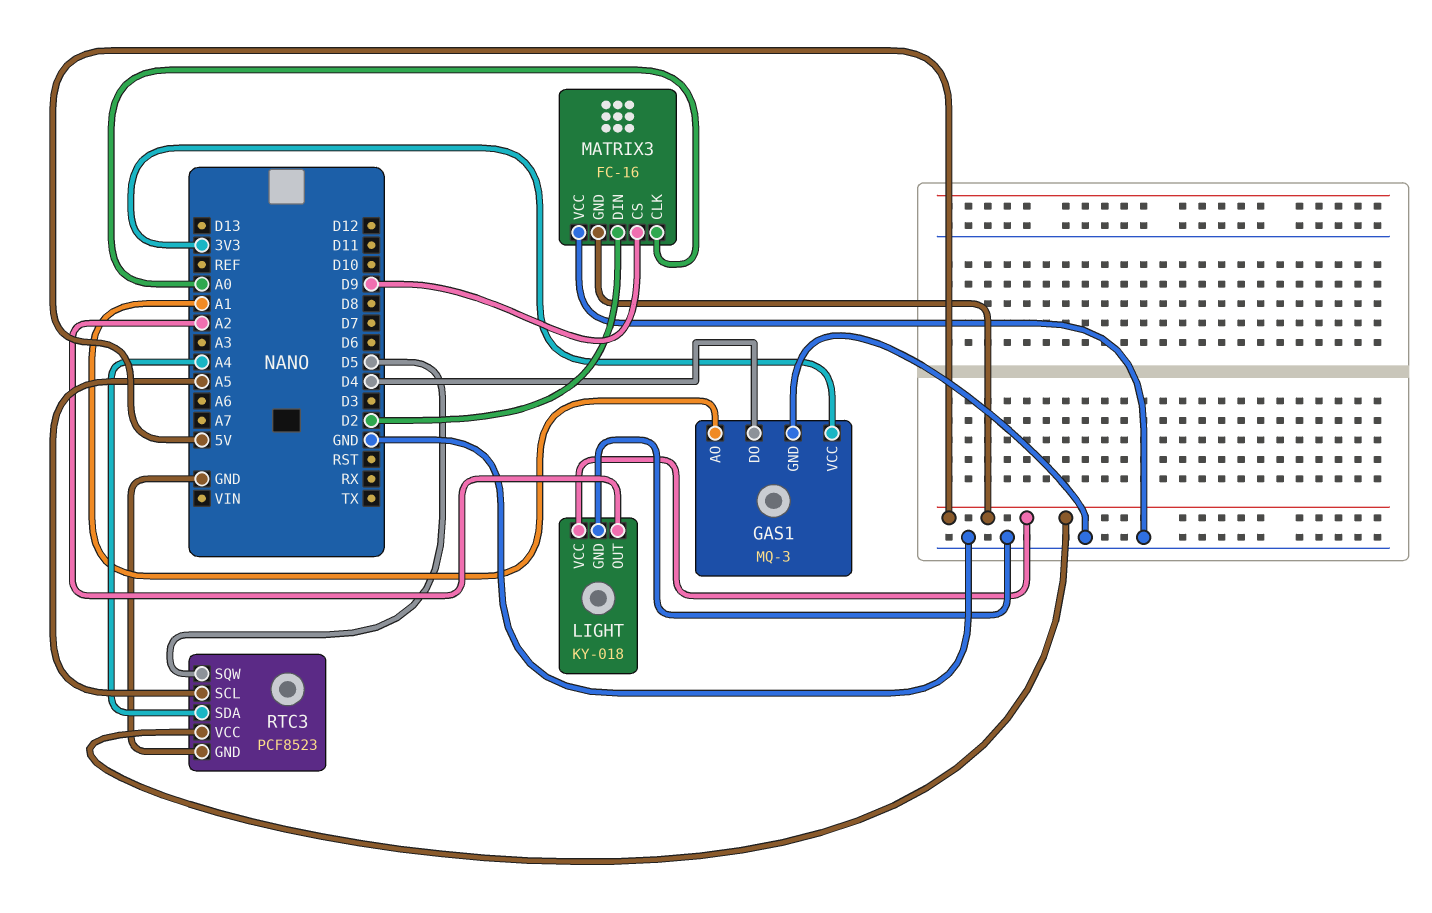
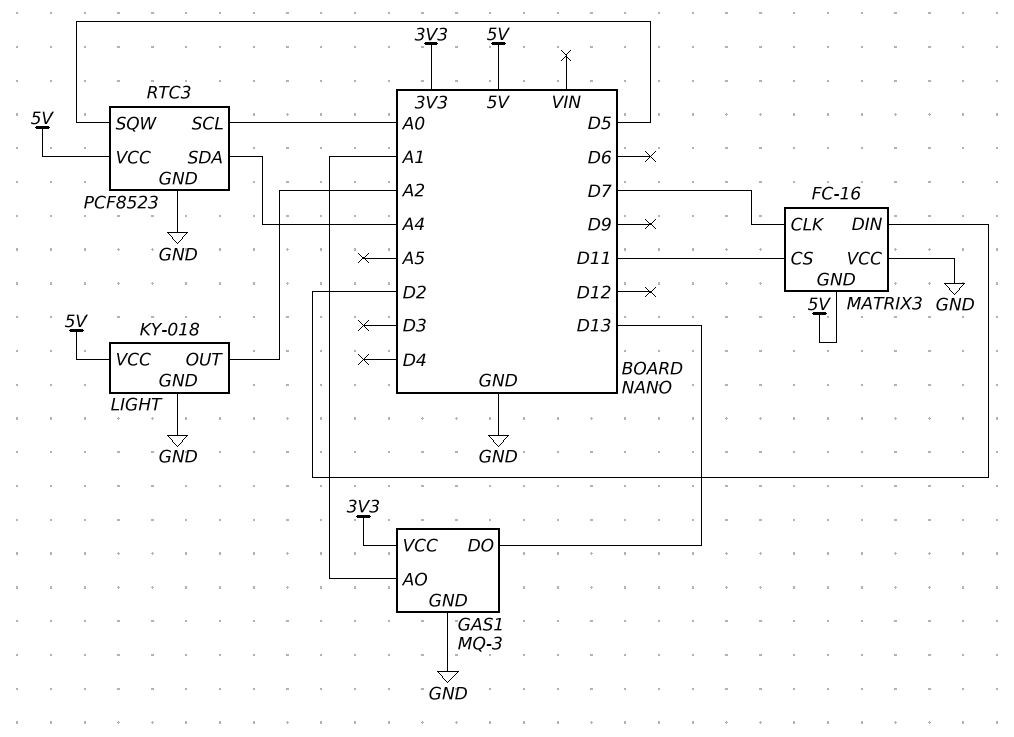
GAS1 pin DO: D4 -> D13
MATRIX3 pin CLK: A0 -> D7
MATRIX3 pin CS: D9 -> D11
RTC3 pin SCL: A5 -> A0

